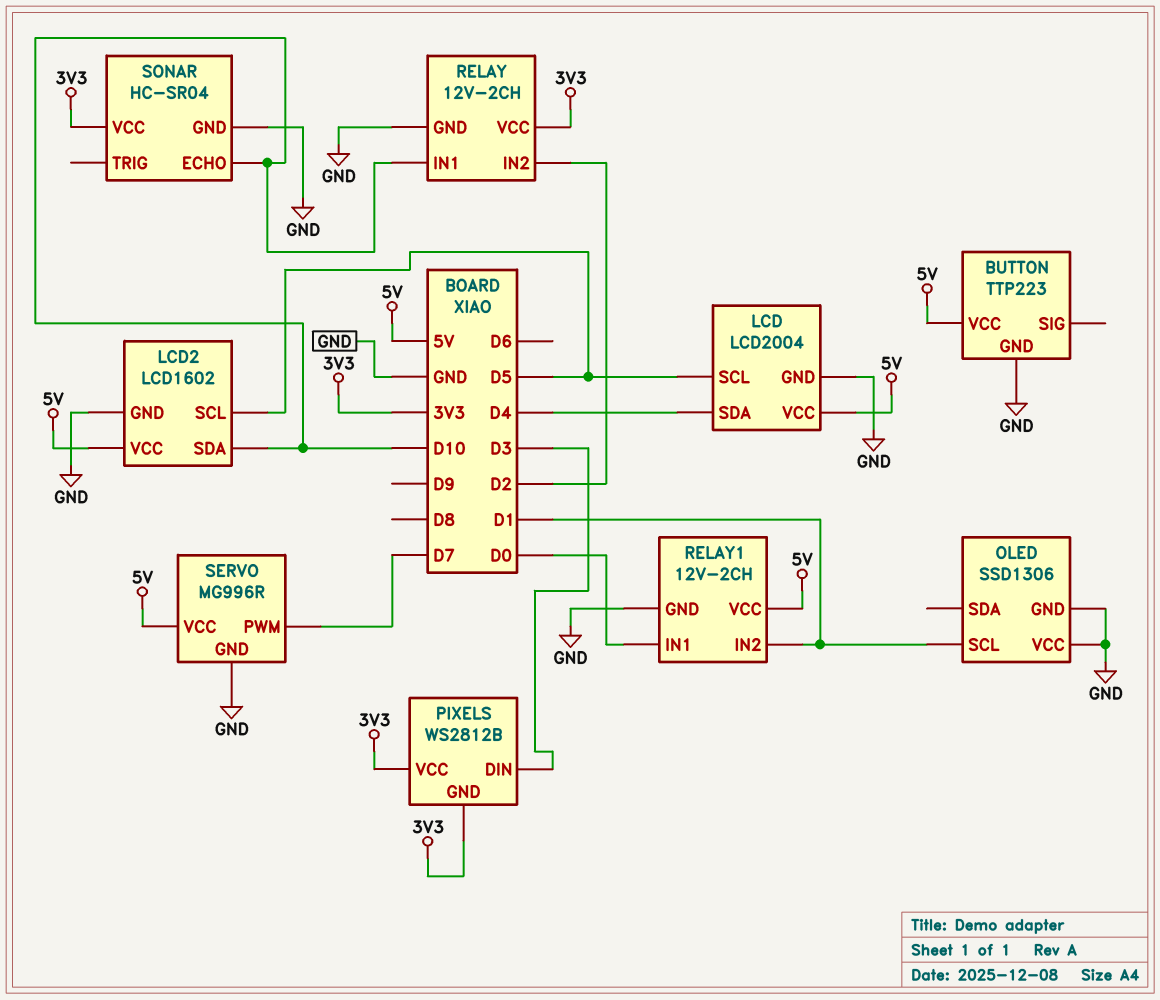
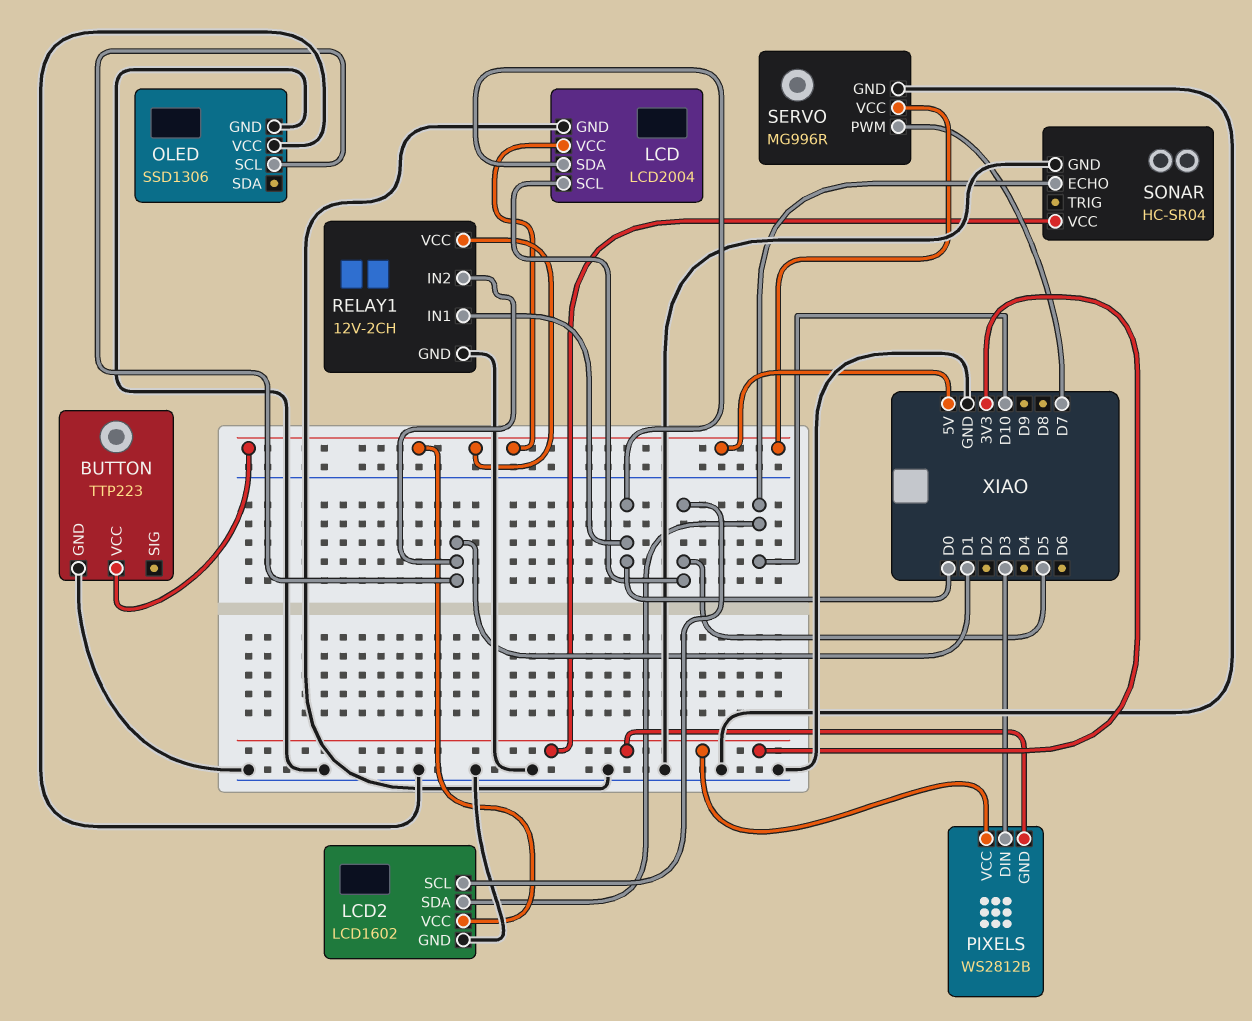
LCD pin SDA: D4 -> D0
RELAY: 12V-2CH -> none
RELAY pin GND: GND -> none
RELAY pin IN1: D10 -> none
RELAY pin IN2: D2 -> none
RELAY pin VCC: 3V3 -> none

